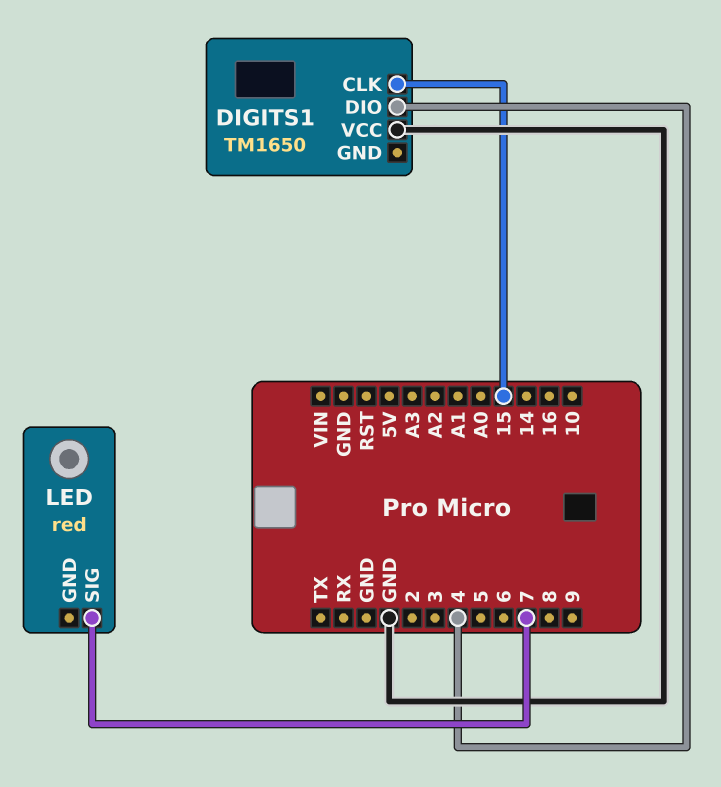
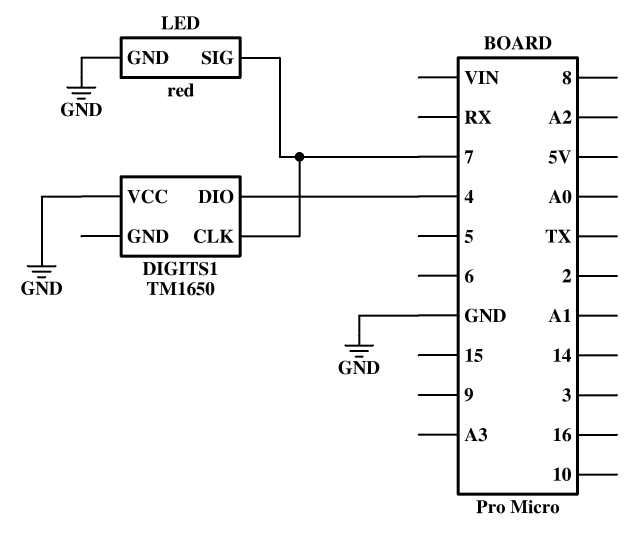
DIGITS1 pin CLK: 15 -> 7
LED pin GND: none -> GND

